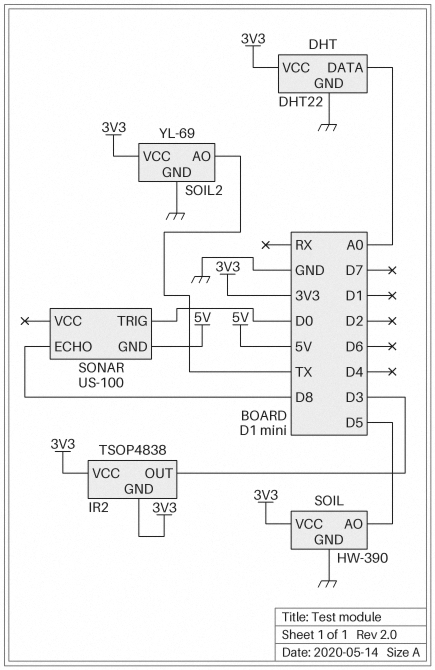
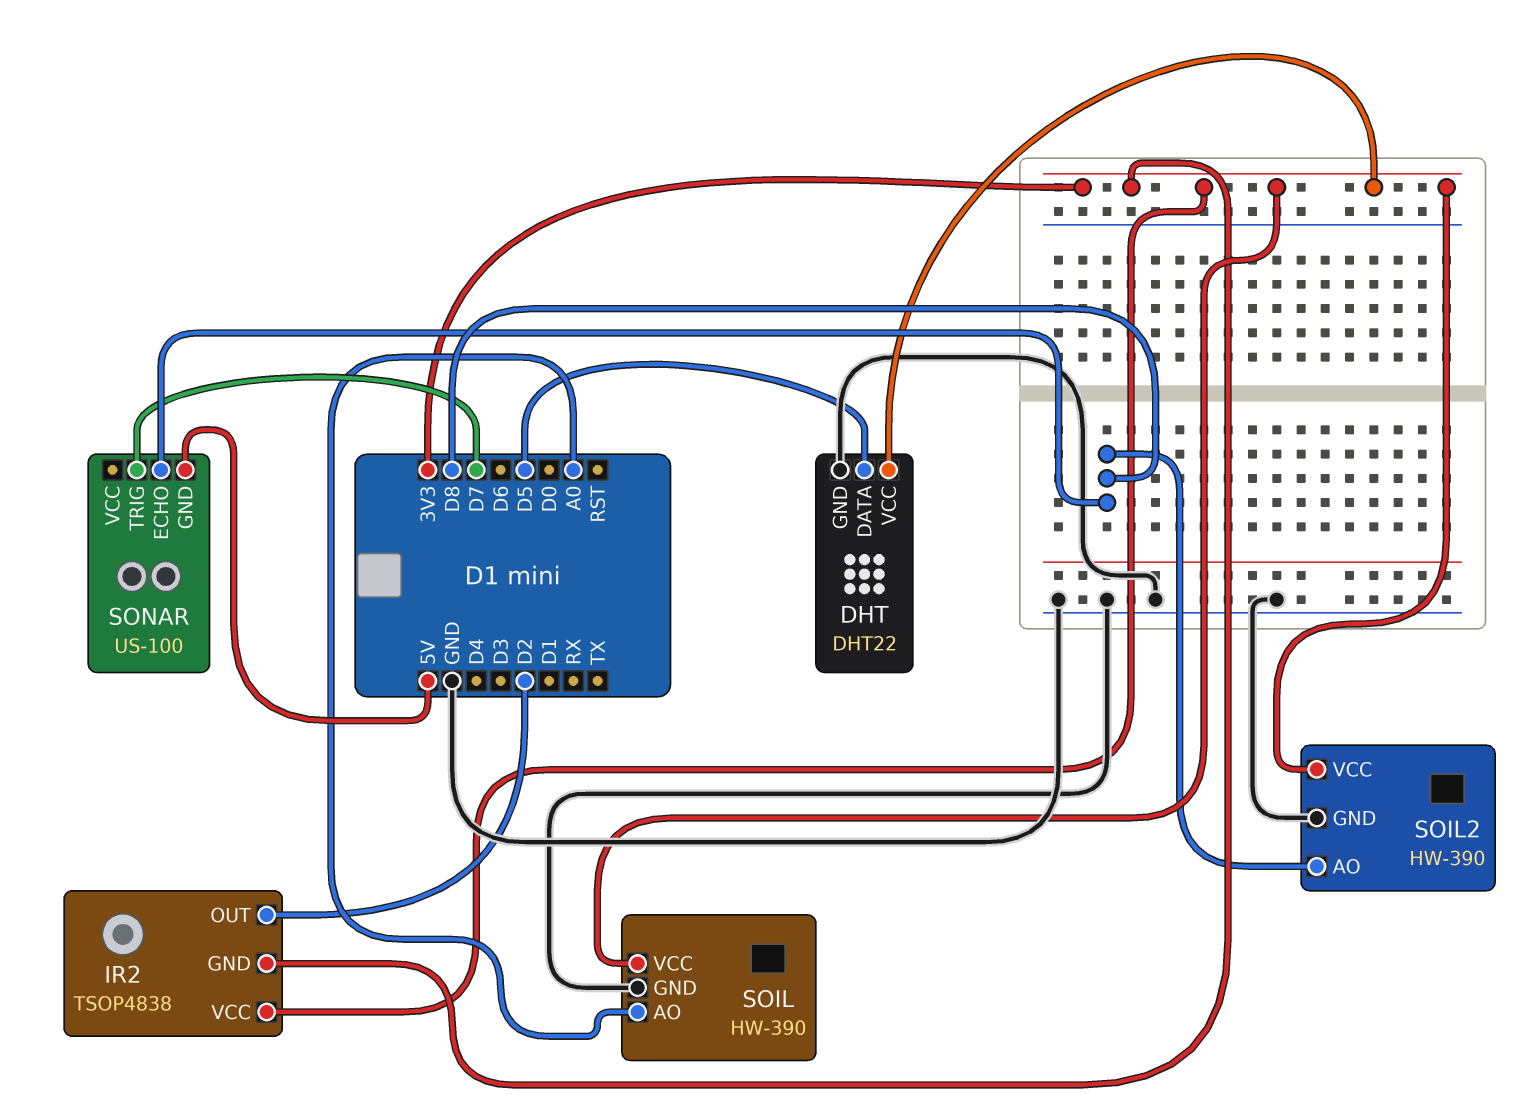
DHT pin DATA: A0 -> D5
IR2 pin OUT: D3 -> D2
SOIL pin AO: D5 -> A0
SOIL2: YL-69 -> HW-390
SOIL2 pin AO: TX -> D8
SONAR pin TRIG: D0 -> D7

